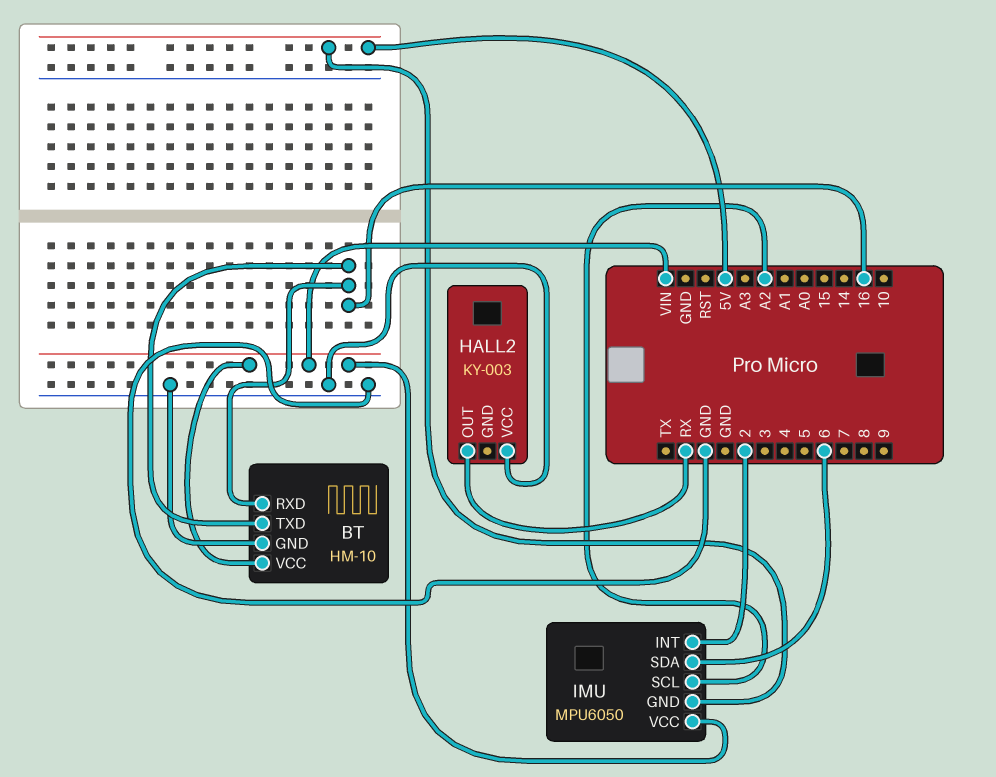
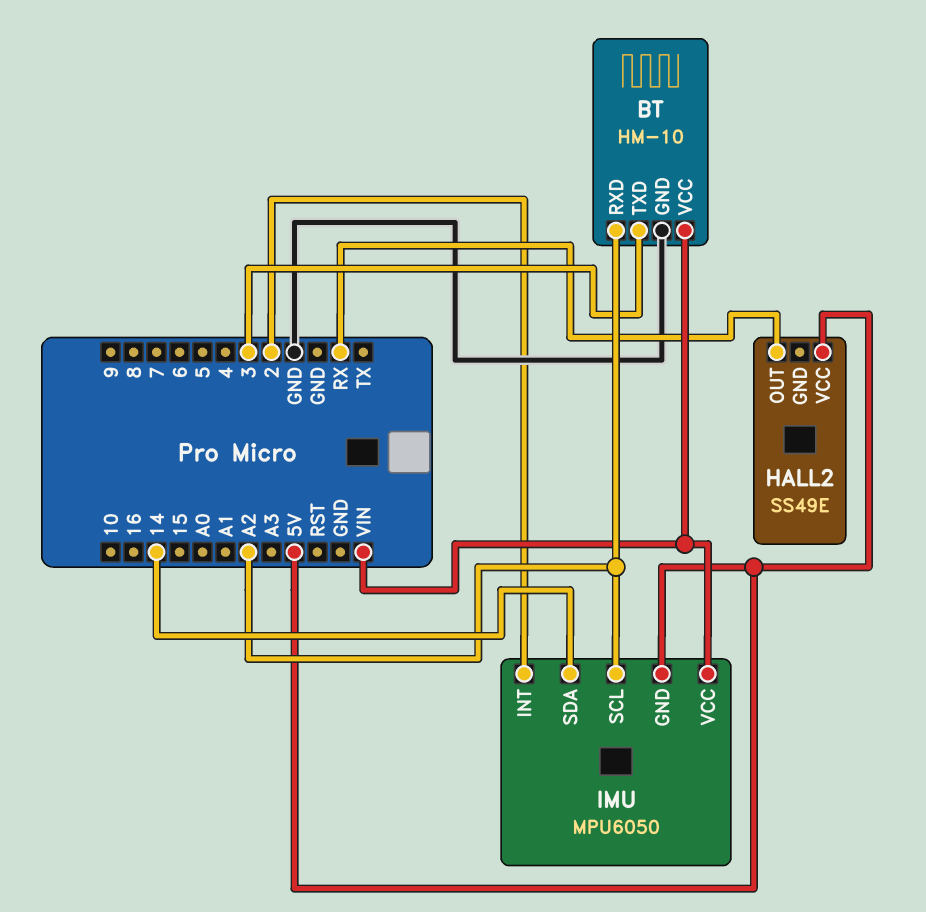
BT pin RXD: 16 -> A2
BT pin TXD: 16 -> 3
HALL2: KY-003 -> SS49E
HALL2 pin VCC: GND -> 5V
IMU pin SDA: 6 -> 14

